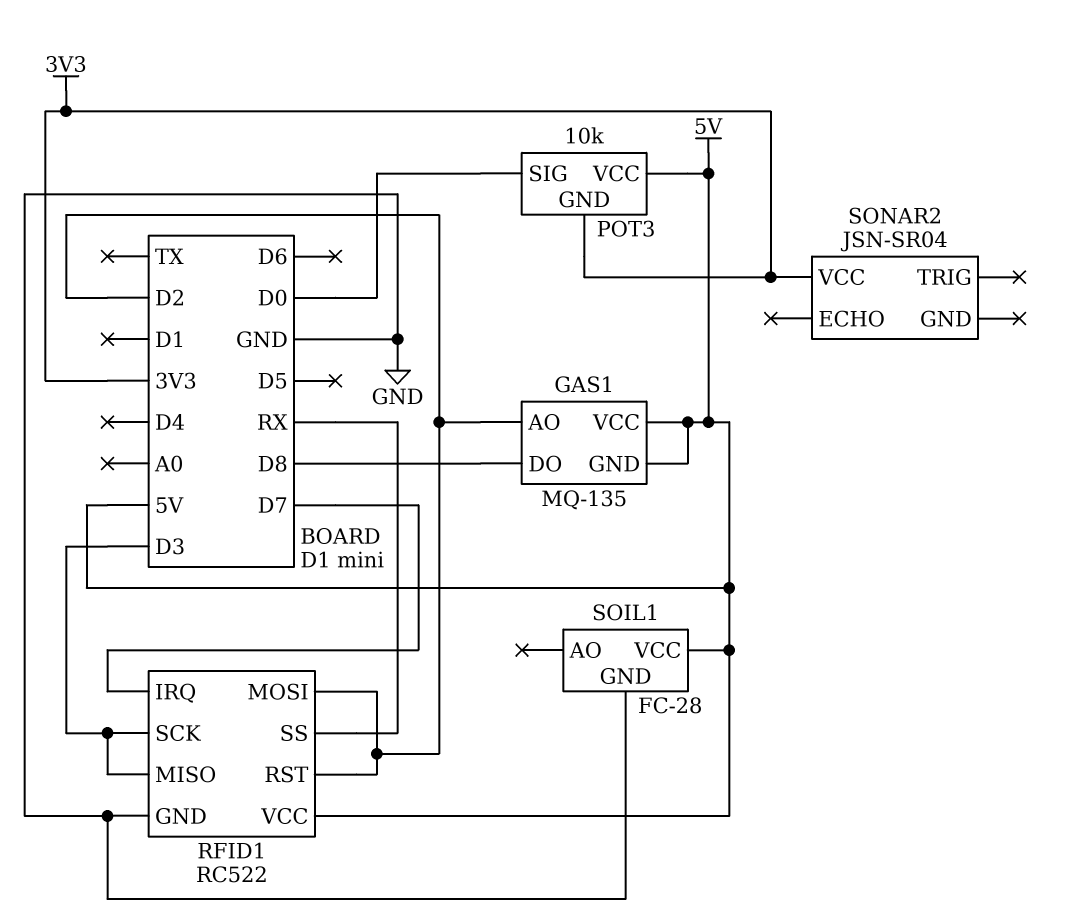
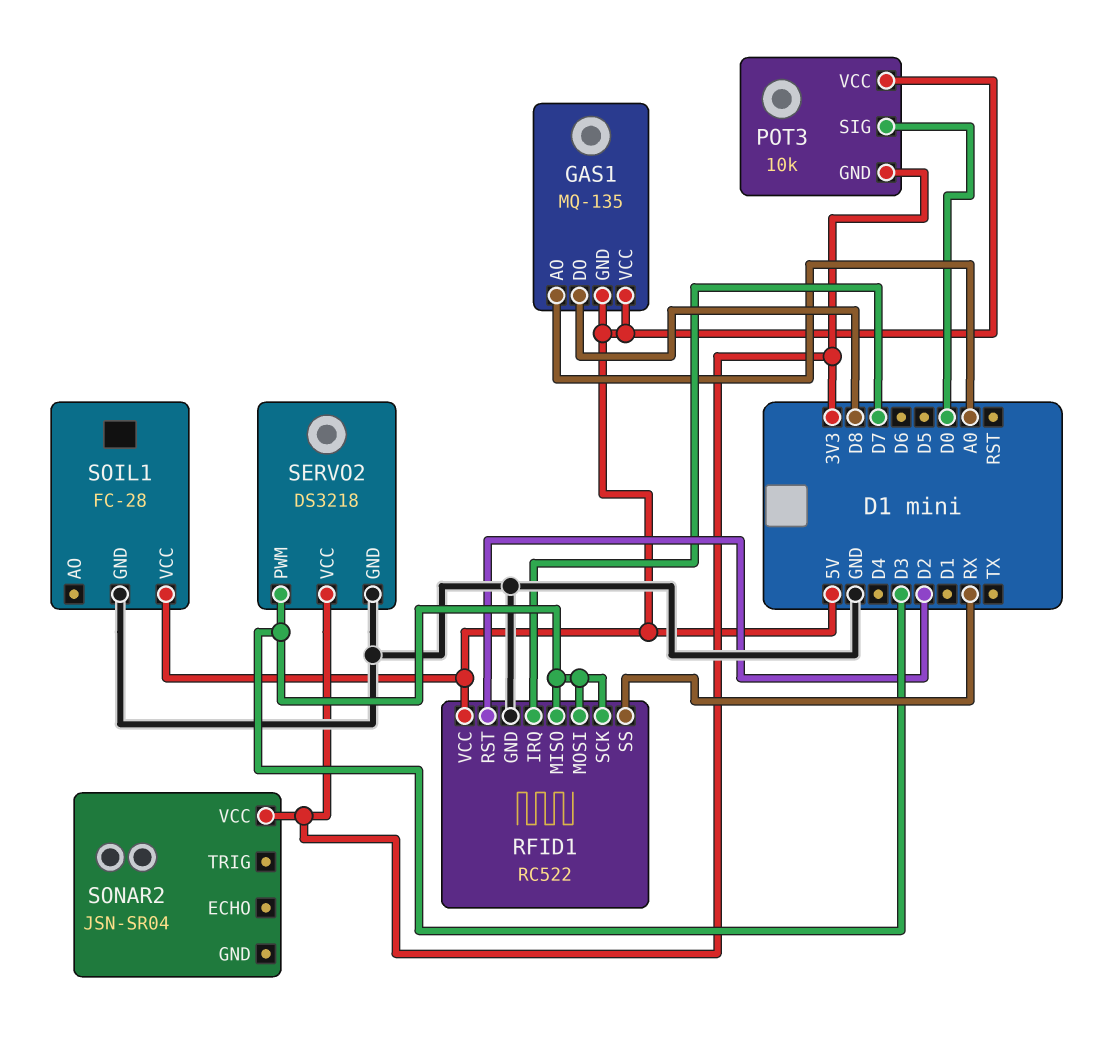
GAS1 pin AO: D2 -> A0
RFID1 pin MOSI: D2 -> D3
SERVO2: none -> DS3218
SERVO2 pin GND: none -> GND
SERVO2 pin PWM: none -> D3
SERVO2 pin VCC: none -> 3V3

